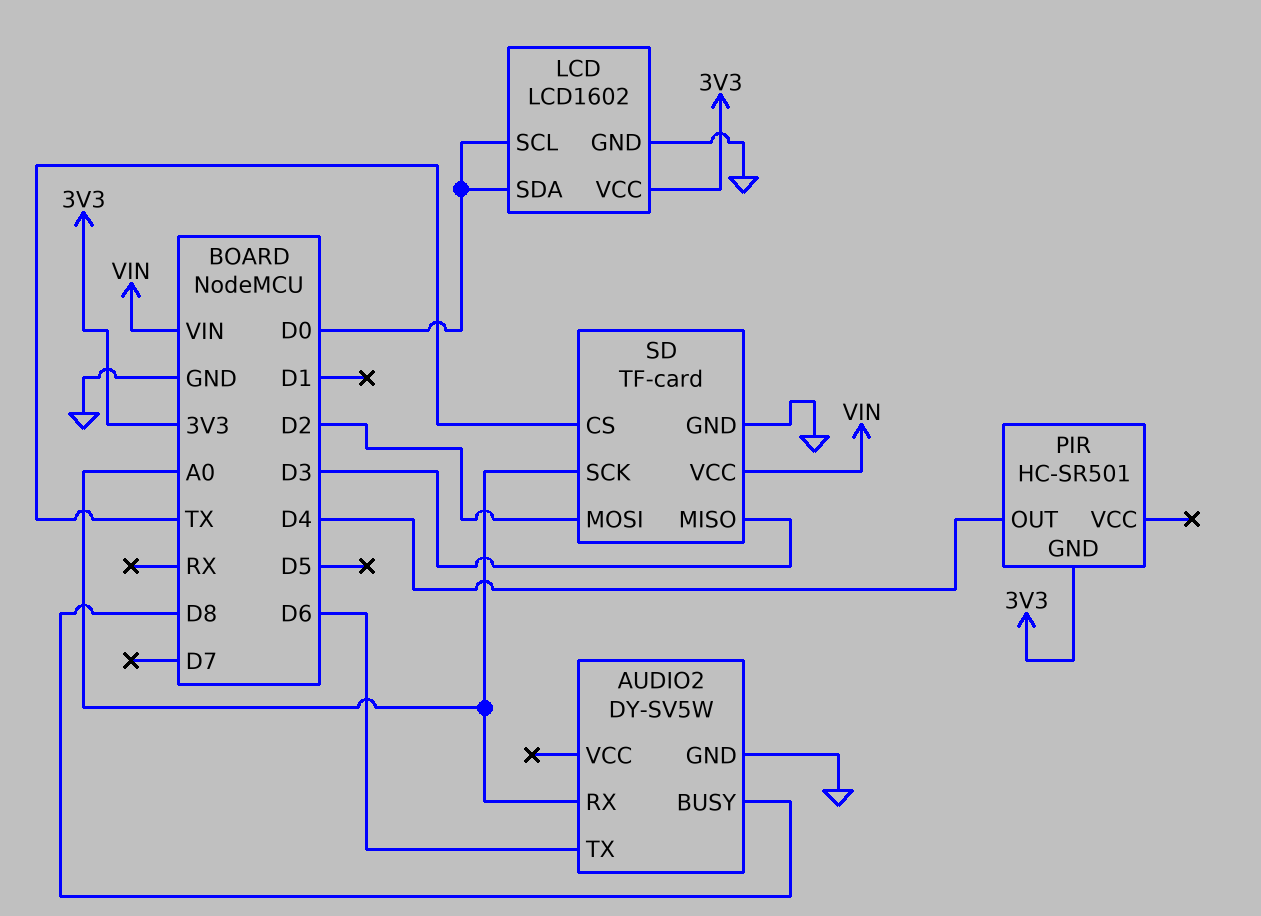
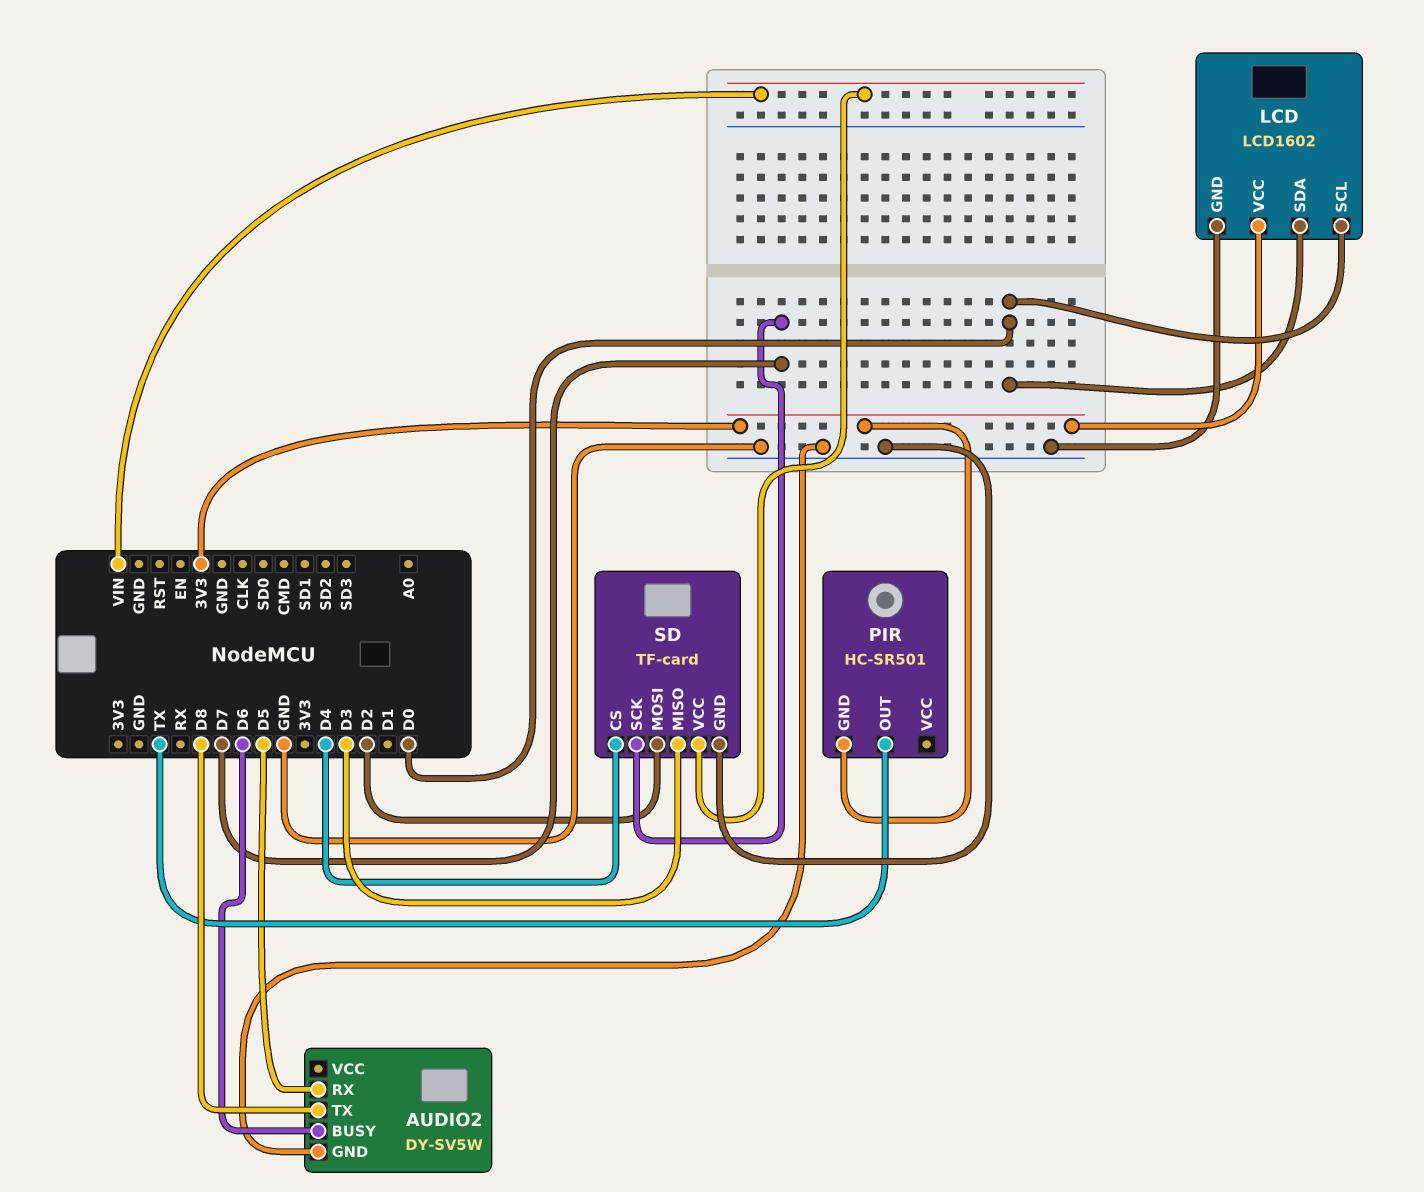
AUDIO2 pin BUSY: D8 -> D6
AUDIO2 pin RX: A0 -> D5
AUDIO2 pin TX: D6 -> D8
PIR pin OUT: D4 -> TX
SD pin CS: TX -> D4
SD pin SCK: A0 -> D7

